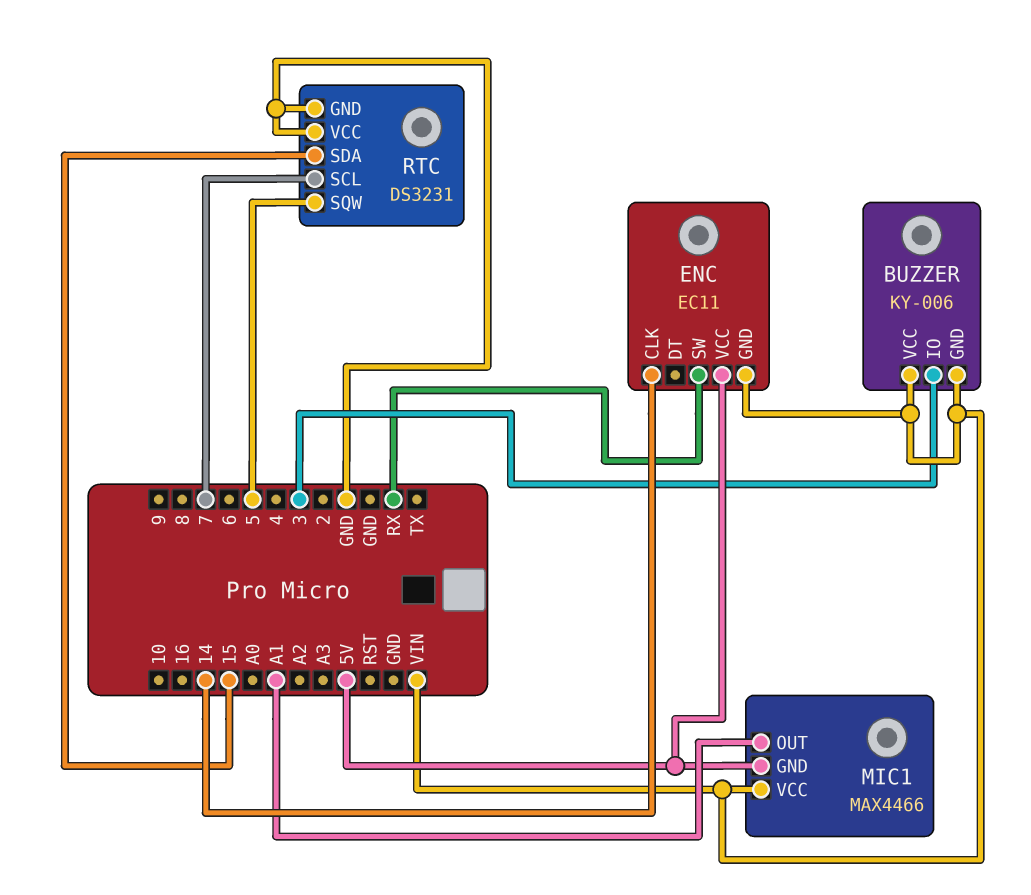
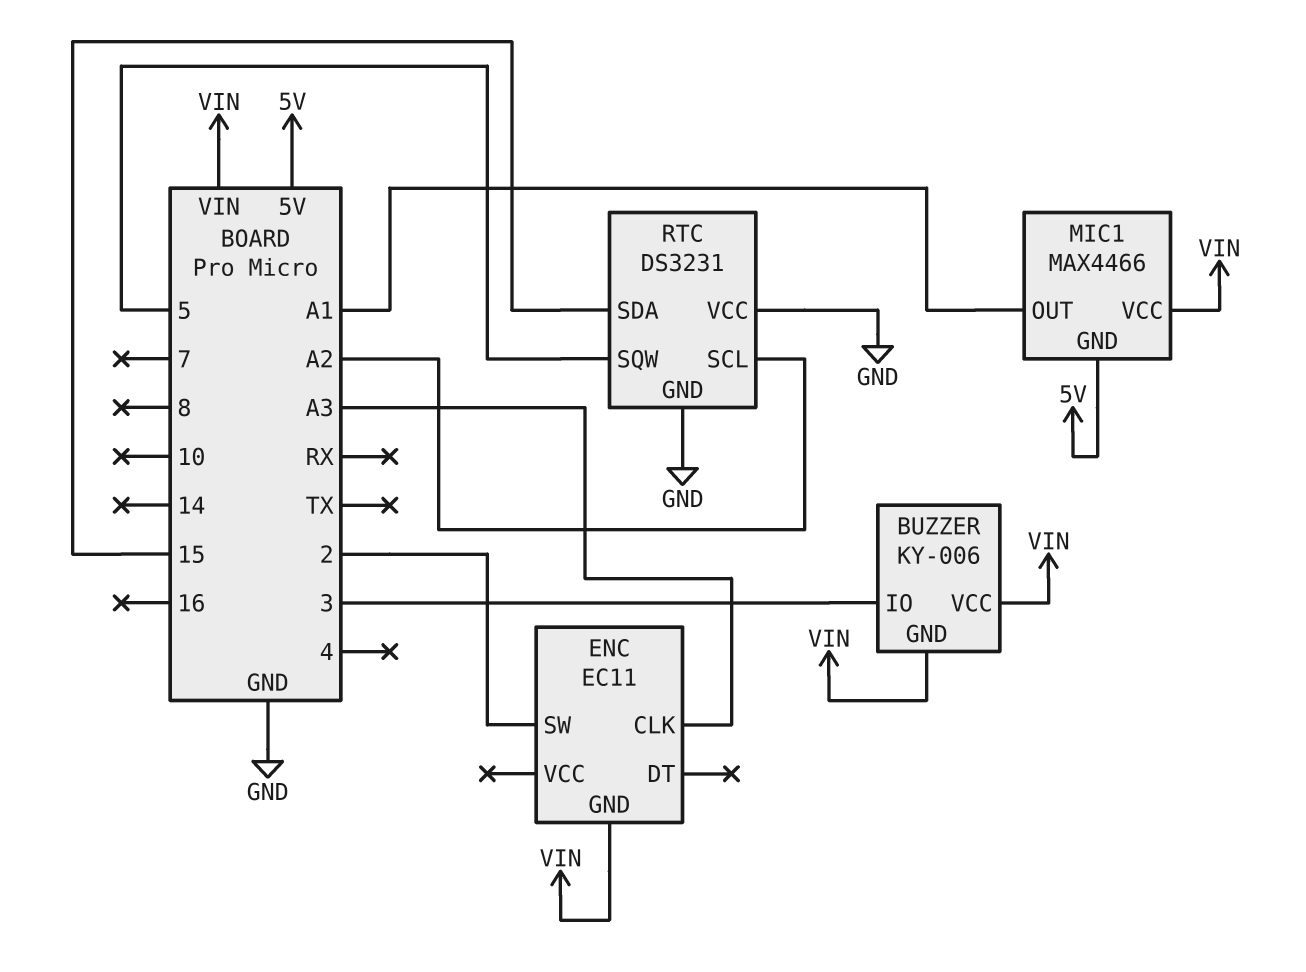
ENC pin CLK: 14 -> A3
ENC pin SW: RX -> 2
ENC pin VCC: 5V -> none
RTC pin SCL: 7 -> A2

